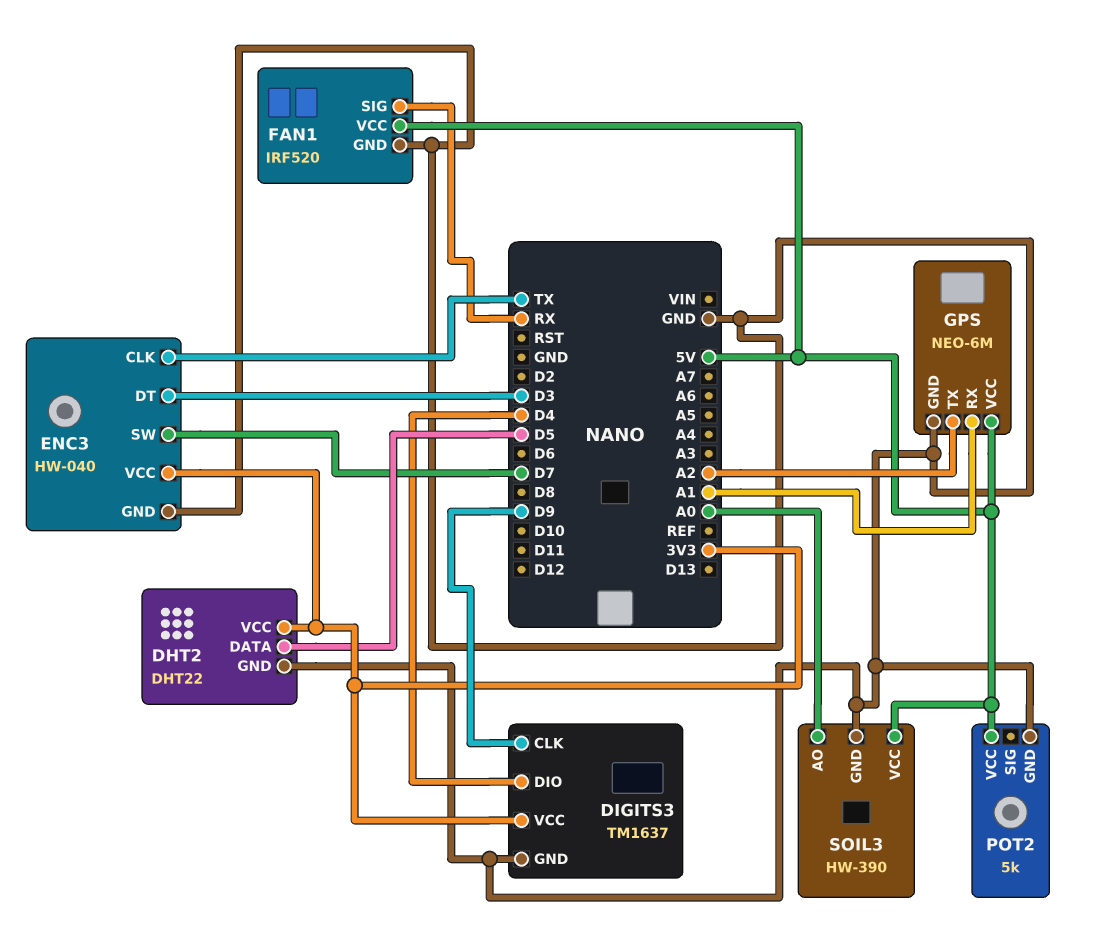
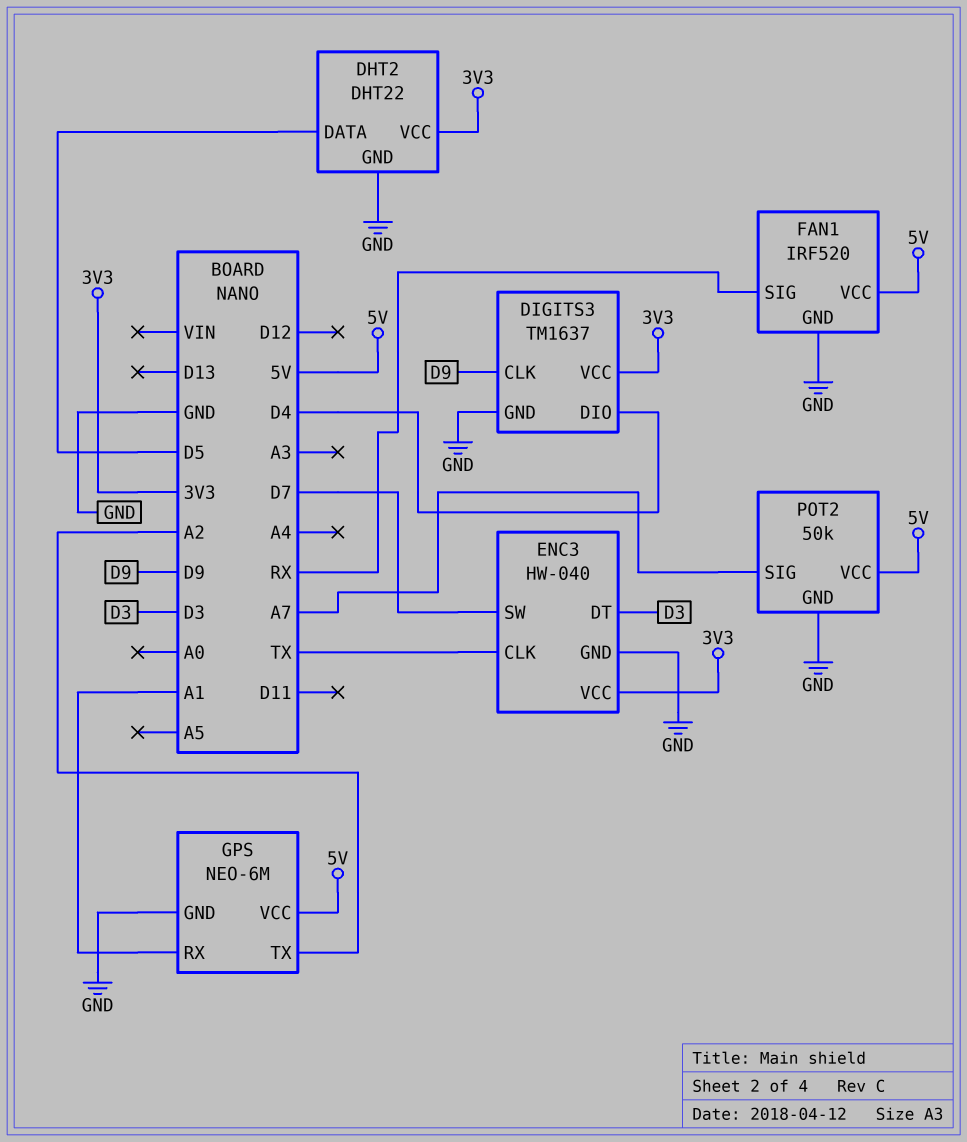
POT2: 5k -> 50k
POT2 pin SIG: none -> A7
SOIL3: HW-390 -> none
SOIL3 pin AO: A0 -> none
SOIL3 pin GND: GND -> none
SOIL3 pin VCC: 5V -> none

